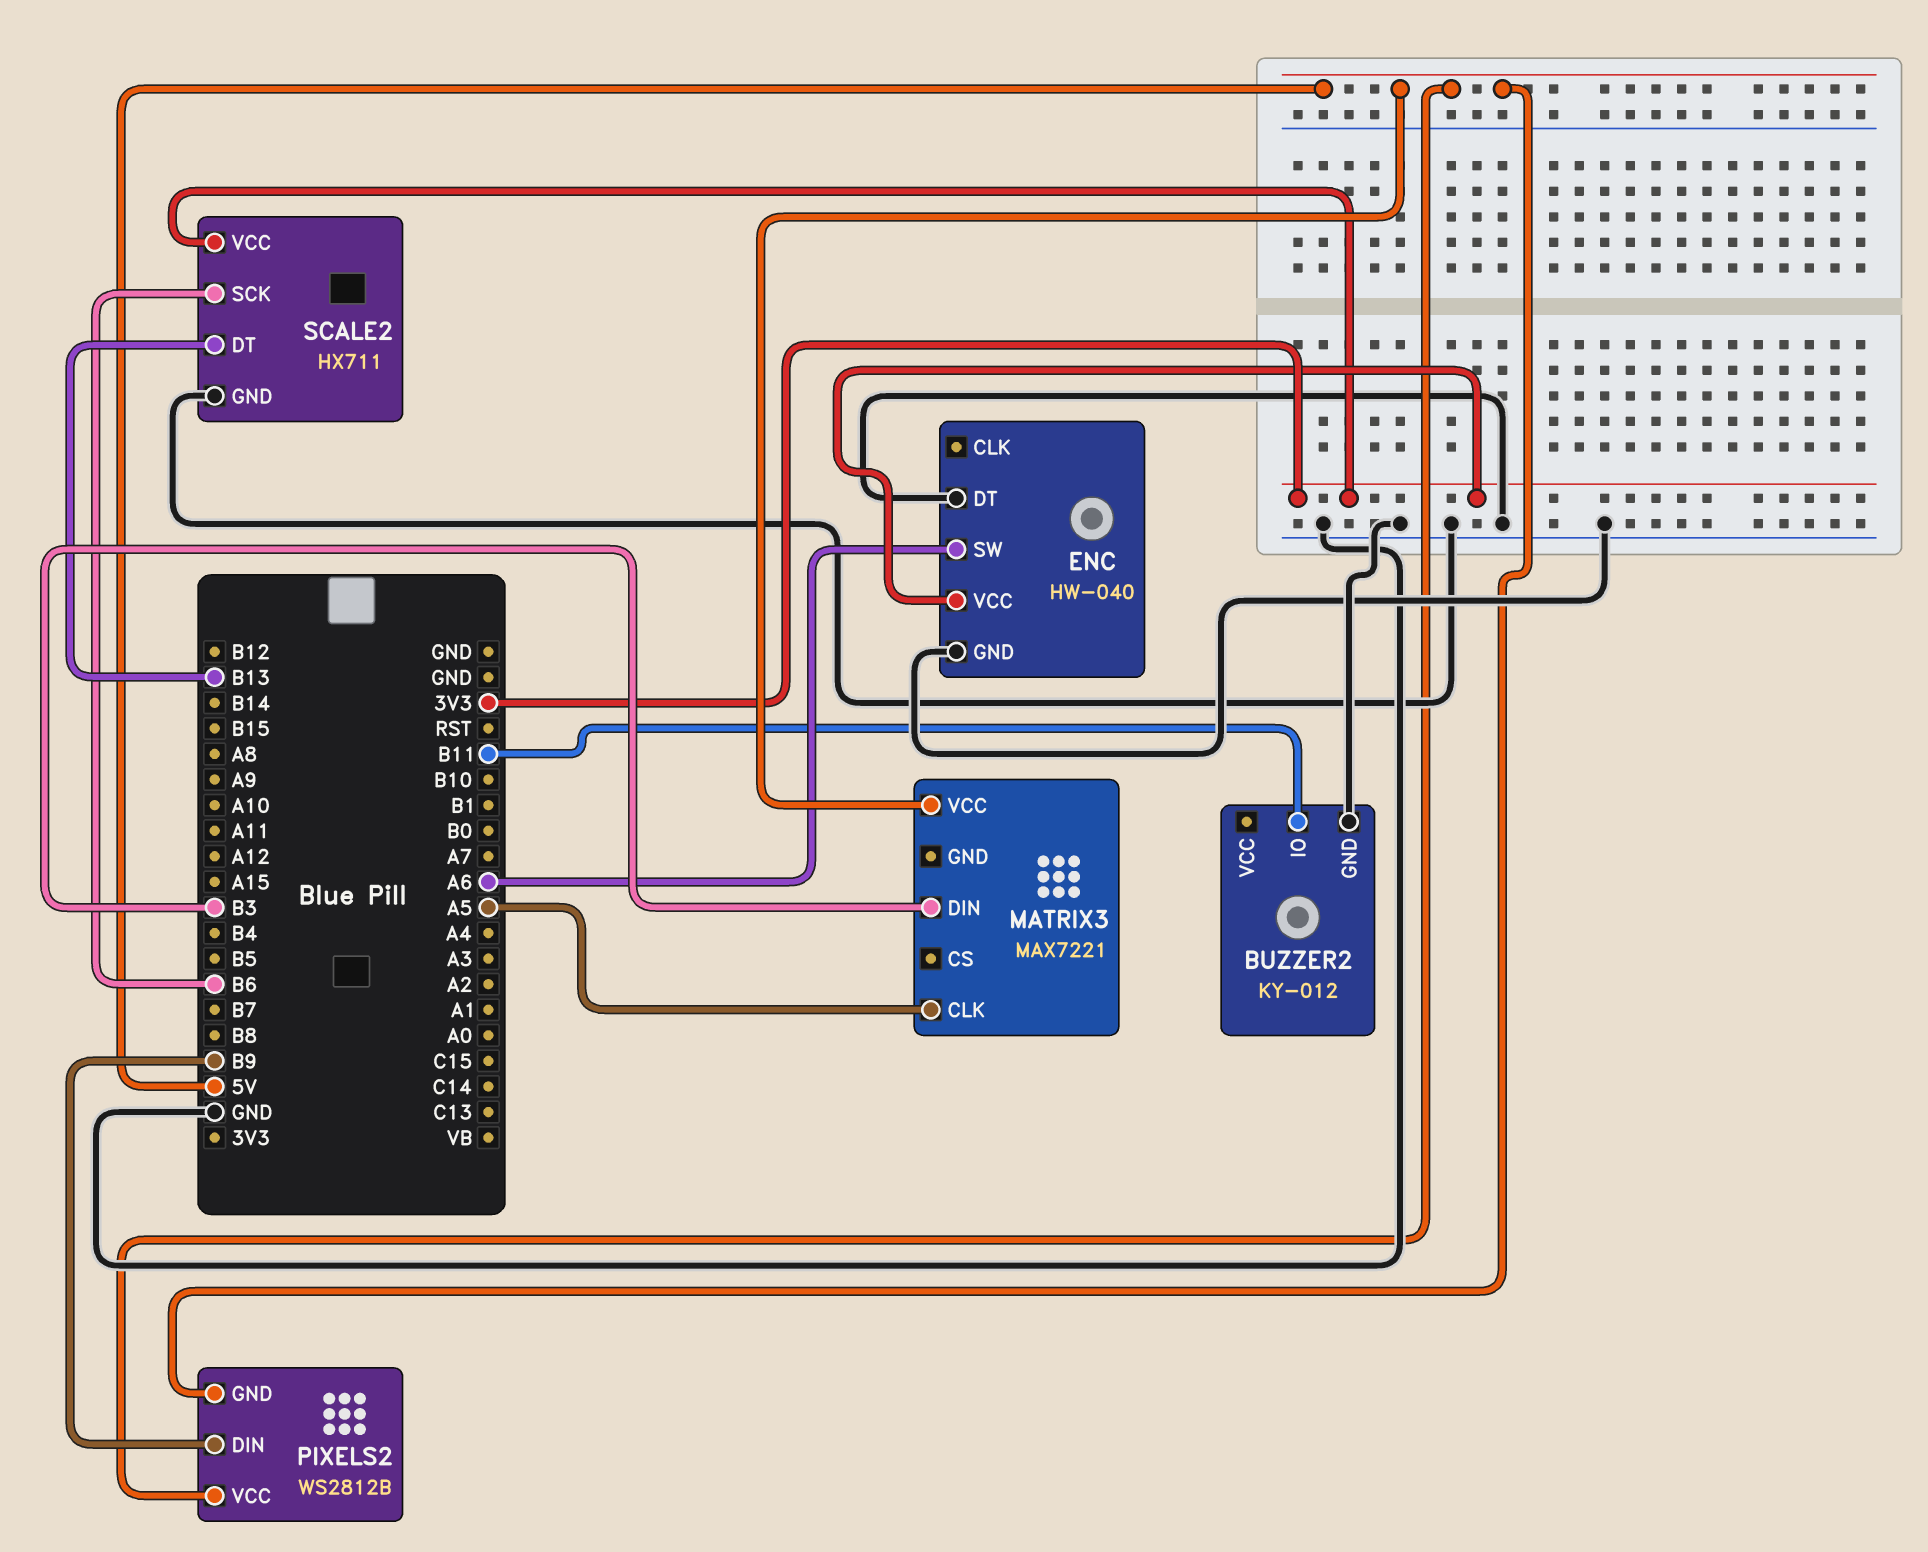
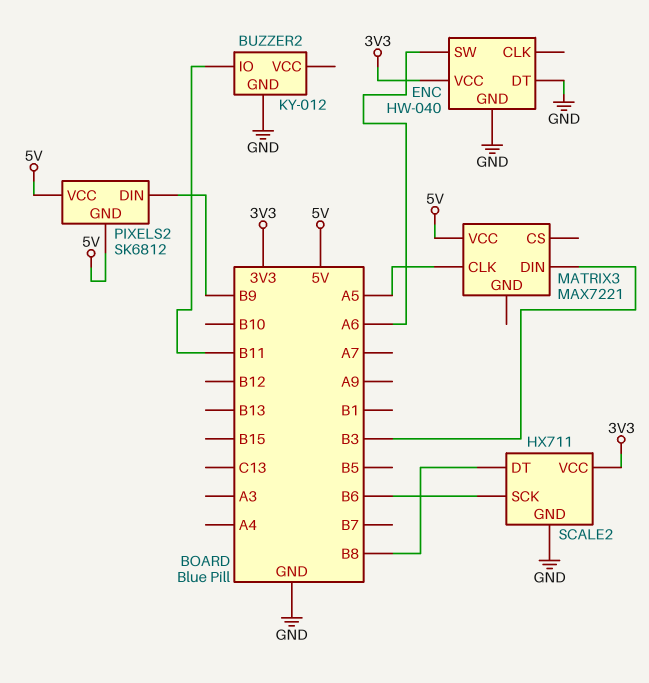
PIXELS2: WS2812B -> SK6812
SCALE2 pin DT: B13 -> B8

